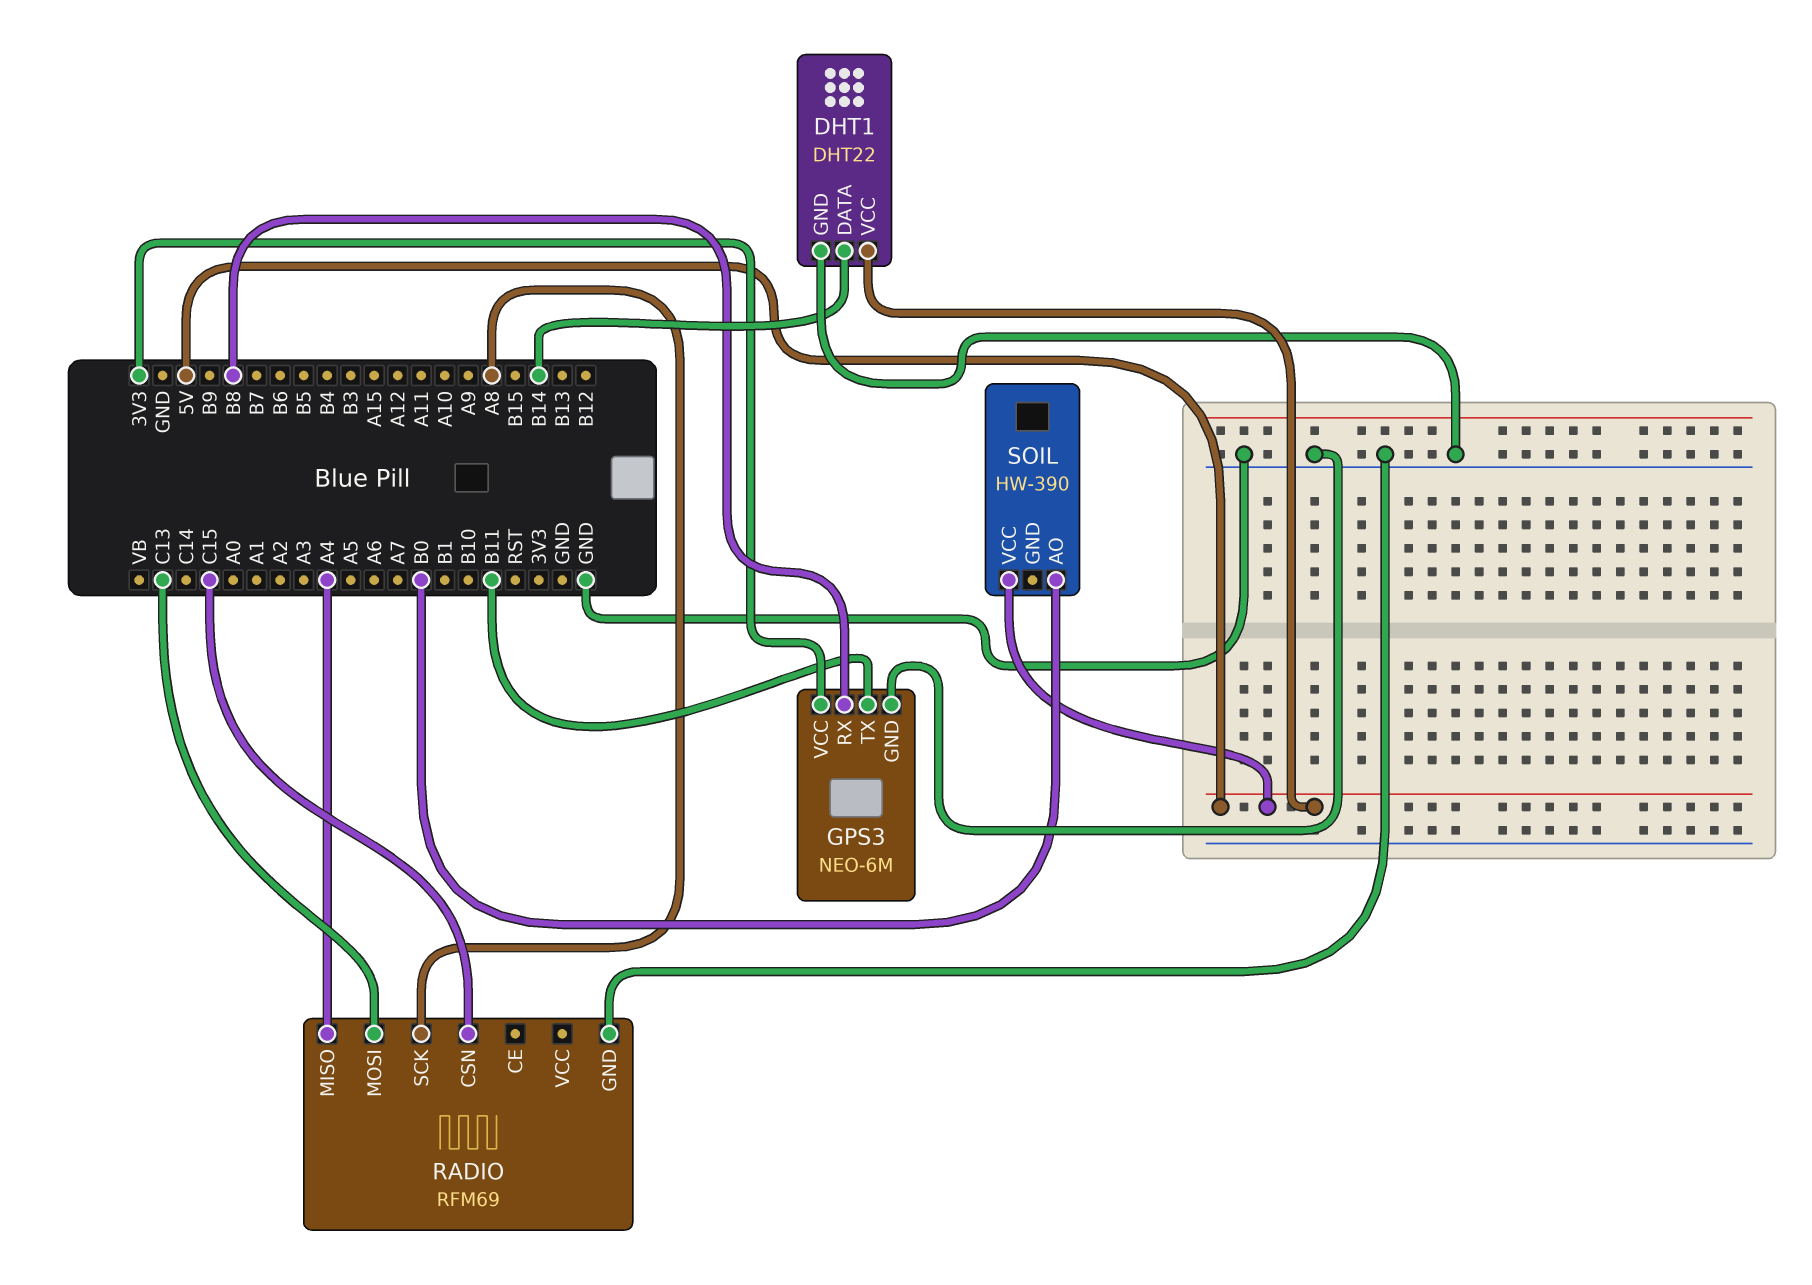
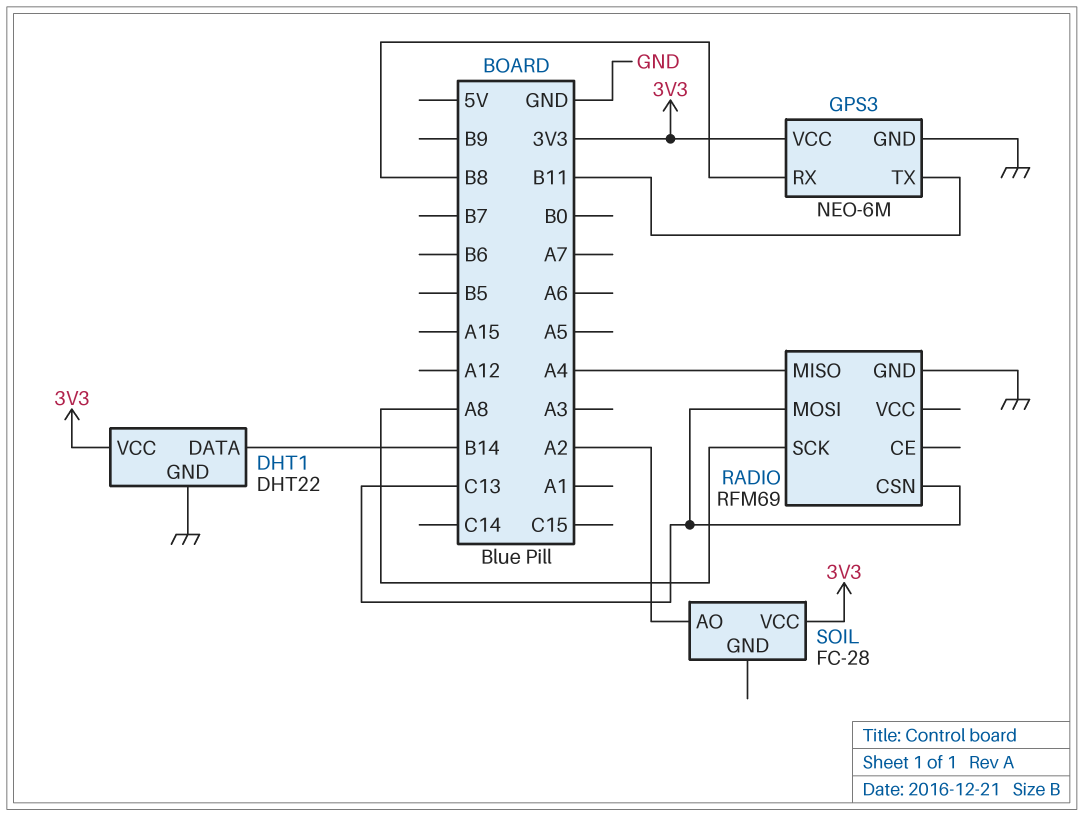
DHT1 pin VCC: 5V -> 3V3
RADIO pin CSN: C15 -> C13
SOIL: HW-390 -> FC-28
SOIL pin AO: B0 -> A2
SOIL pin VCC: 5V -> 3V3

